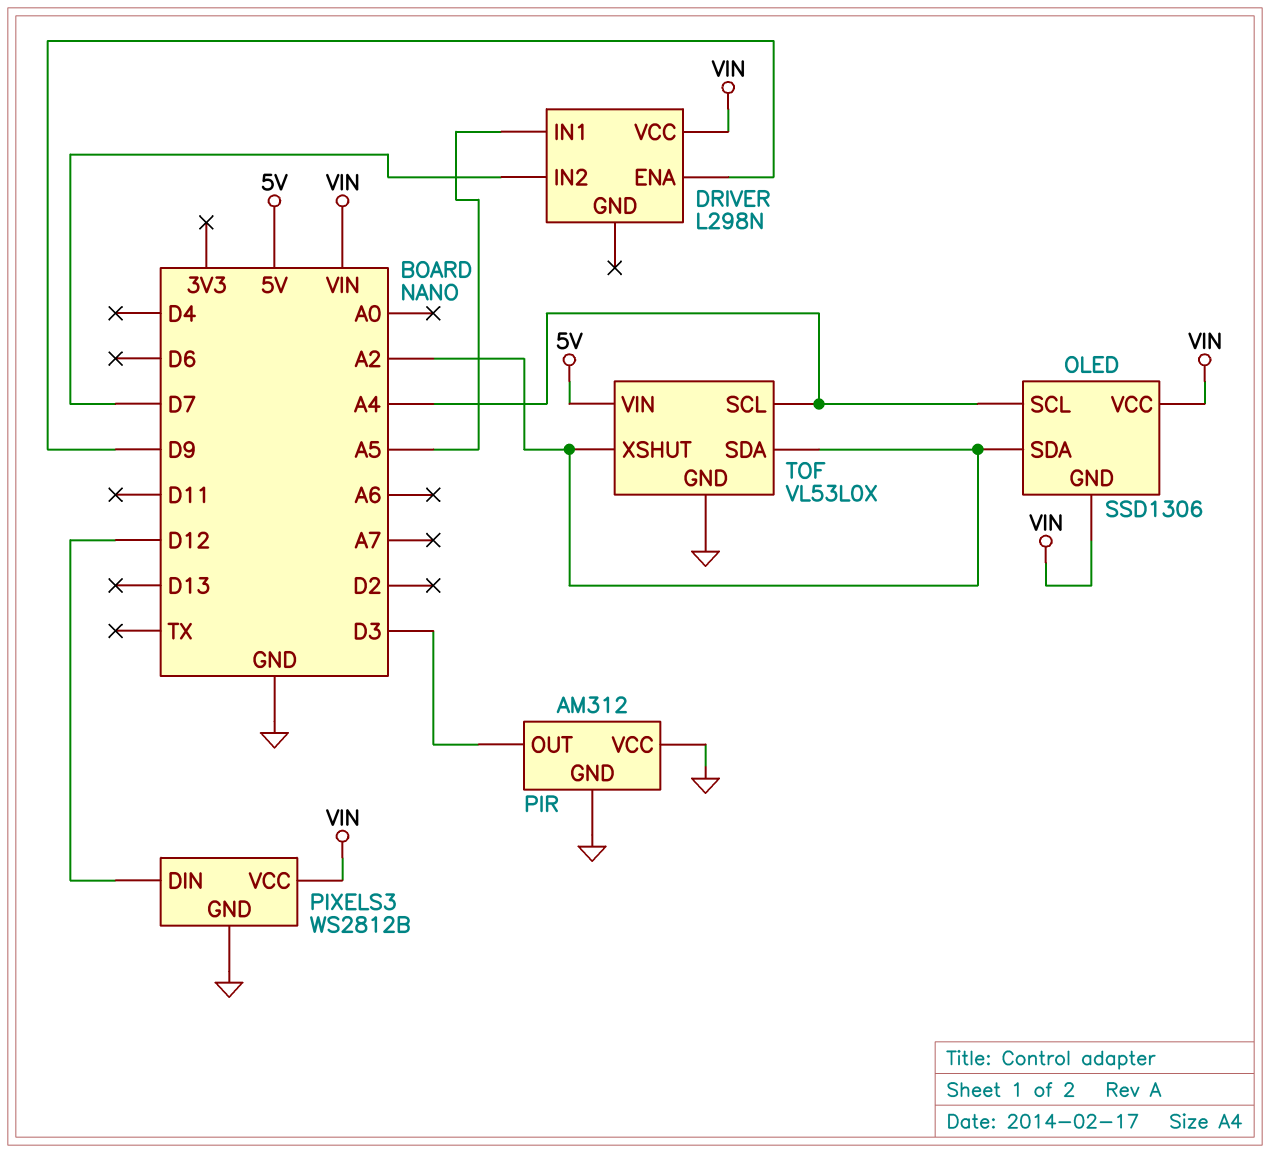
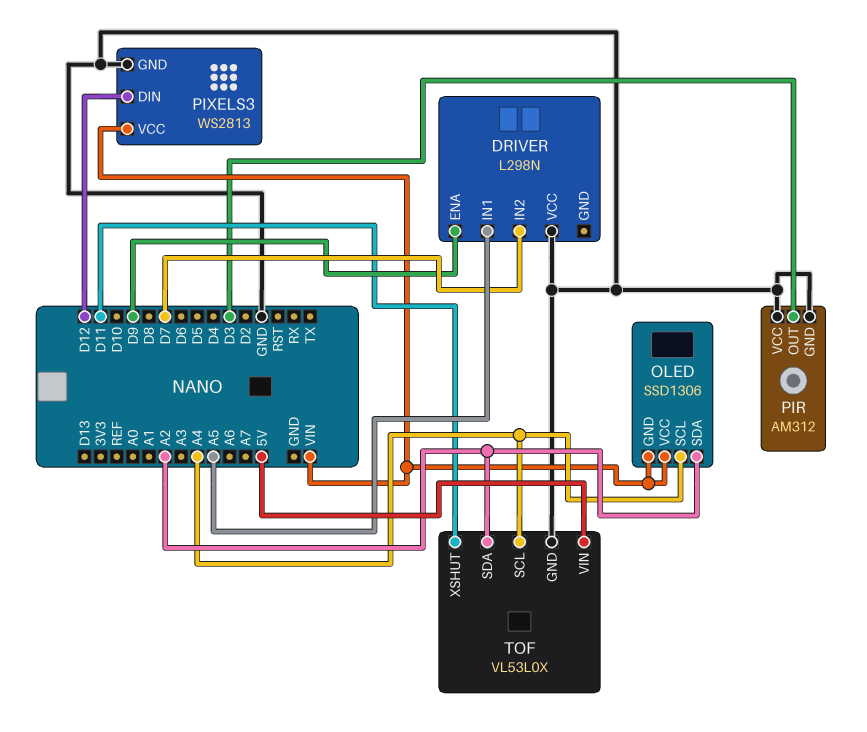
DRIVER pin VCC: VIN -> GND
PIXELS3: WS2812B -> WS2813
TOF pin XSHUT: A2 -> D11

